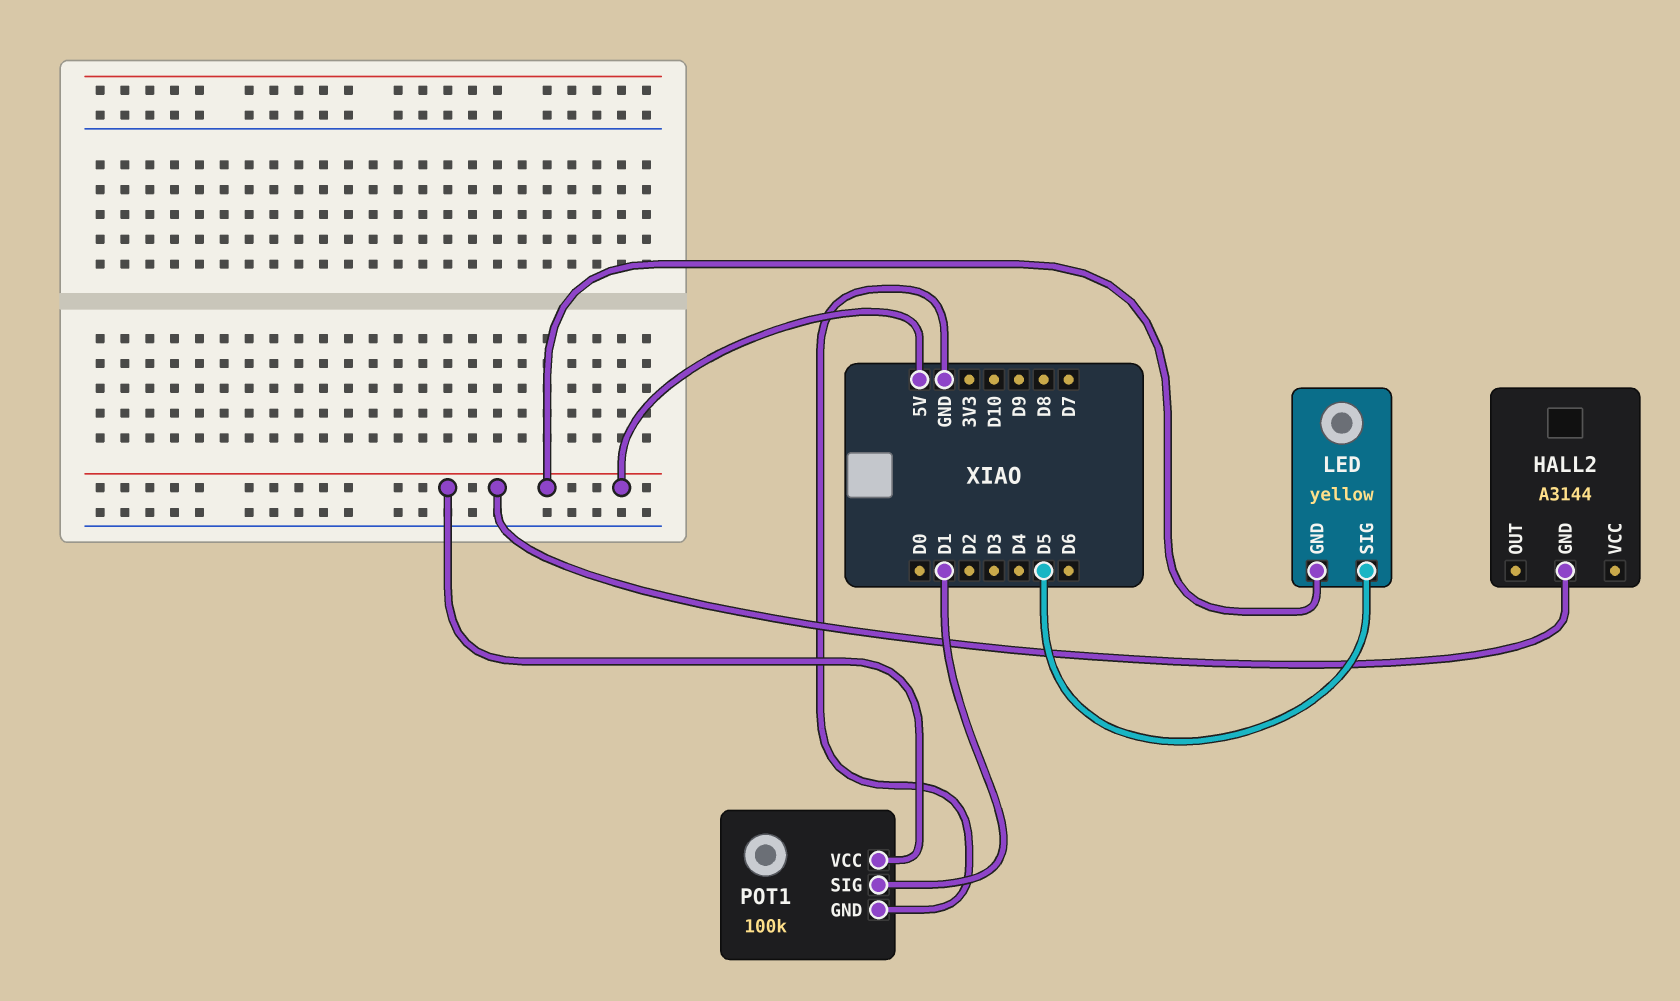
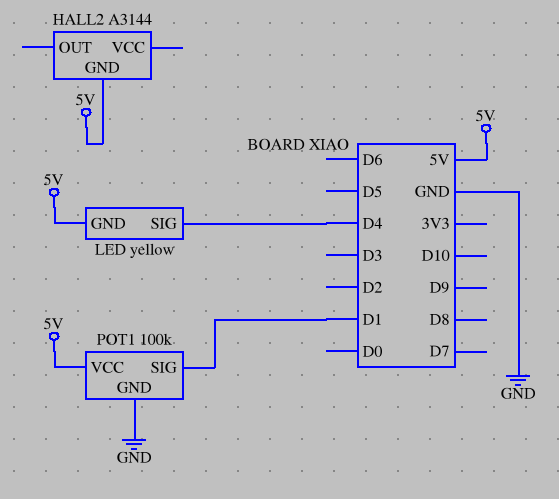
LED pin SIG: D5 -> D4

